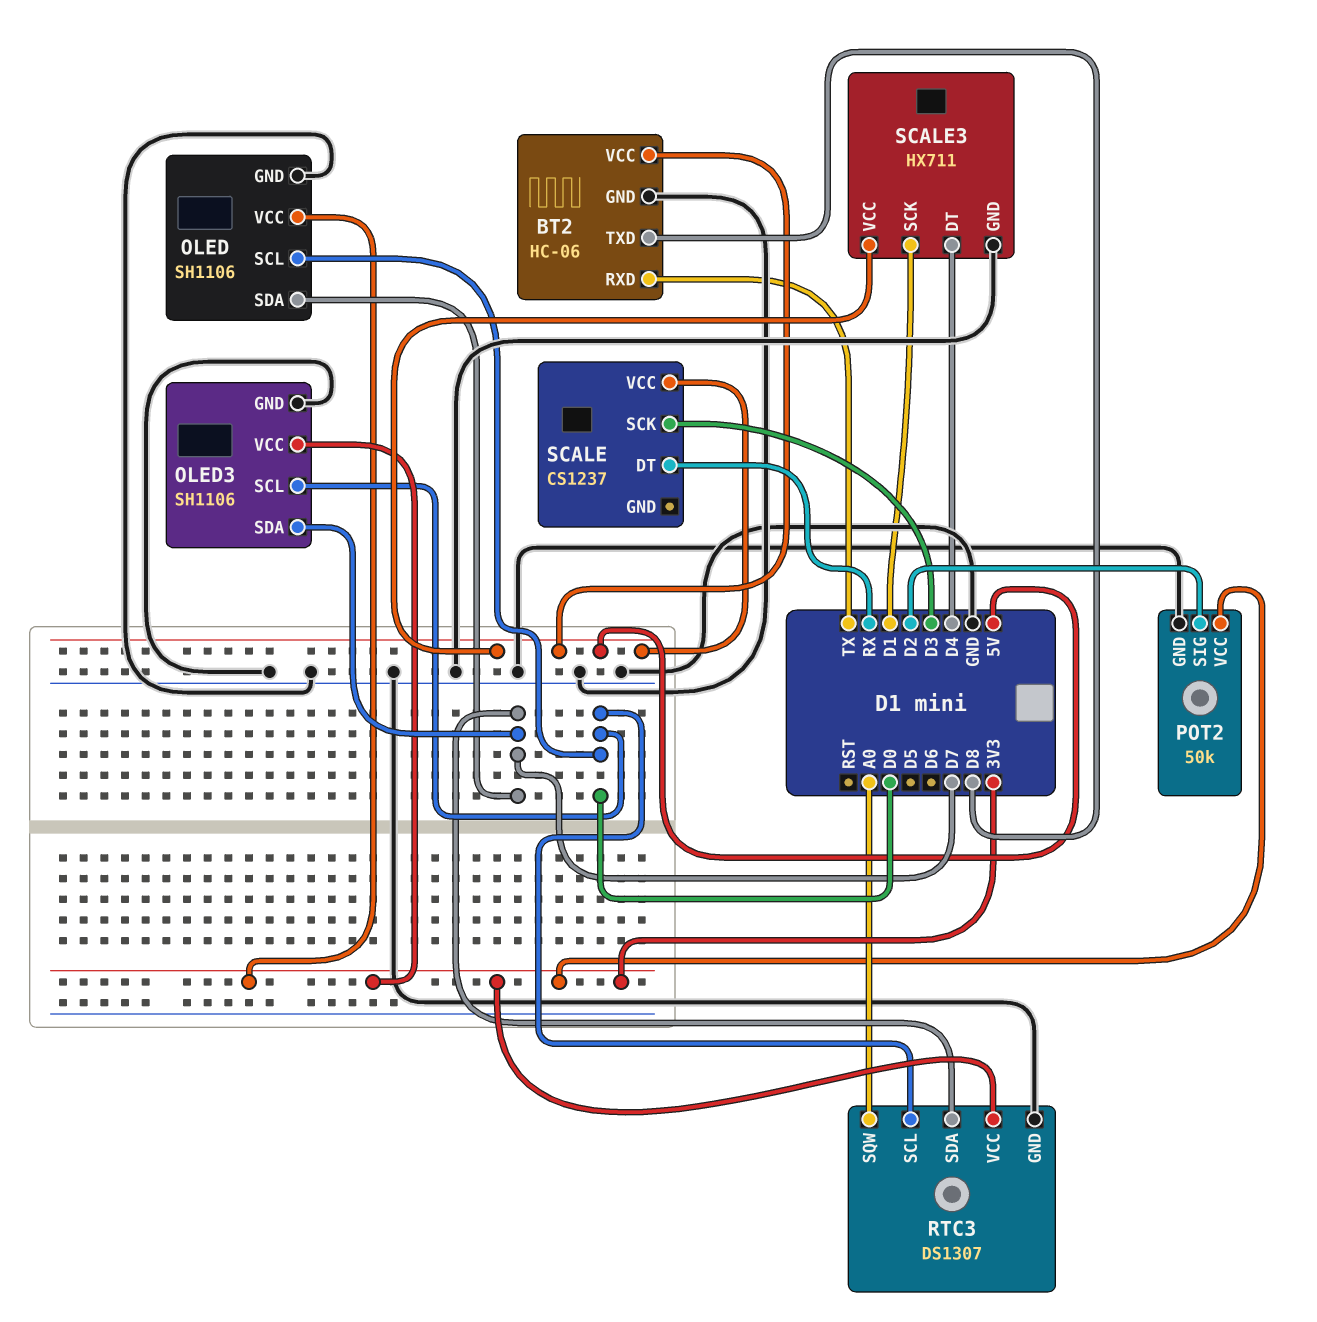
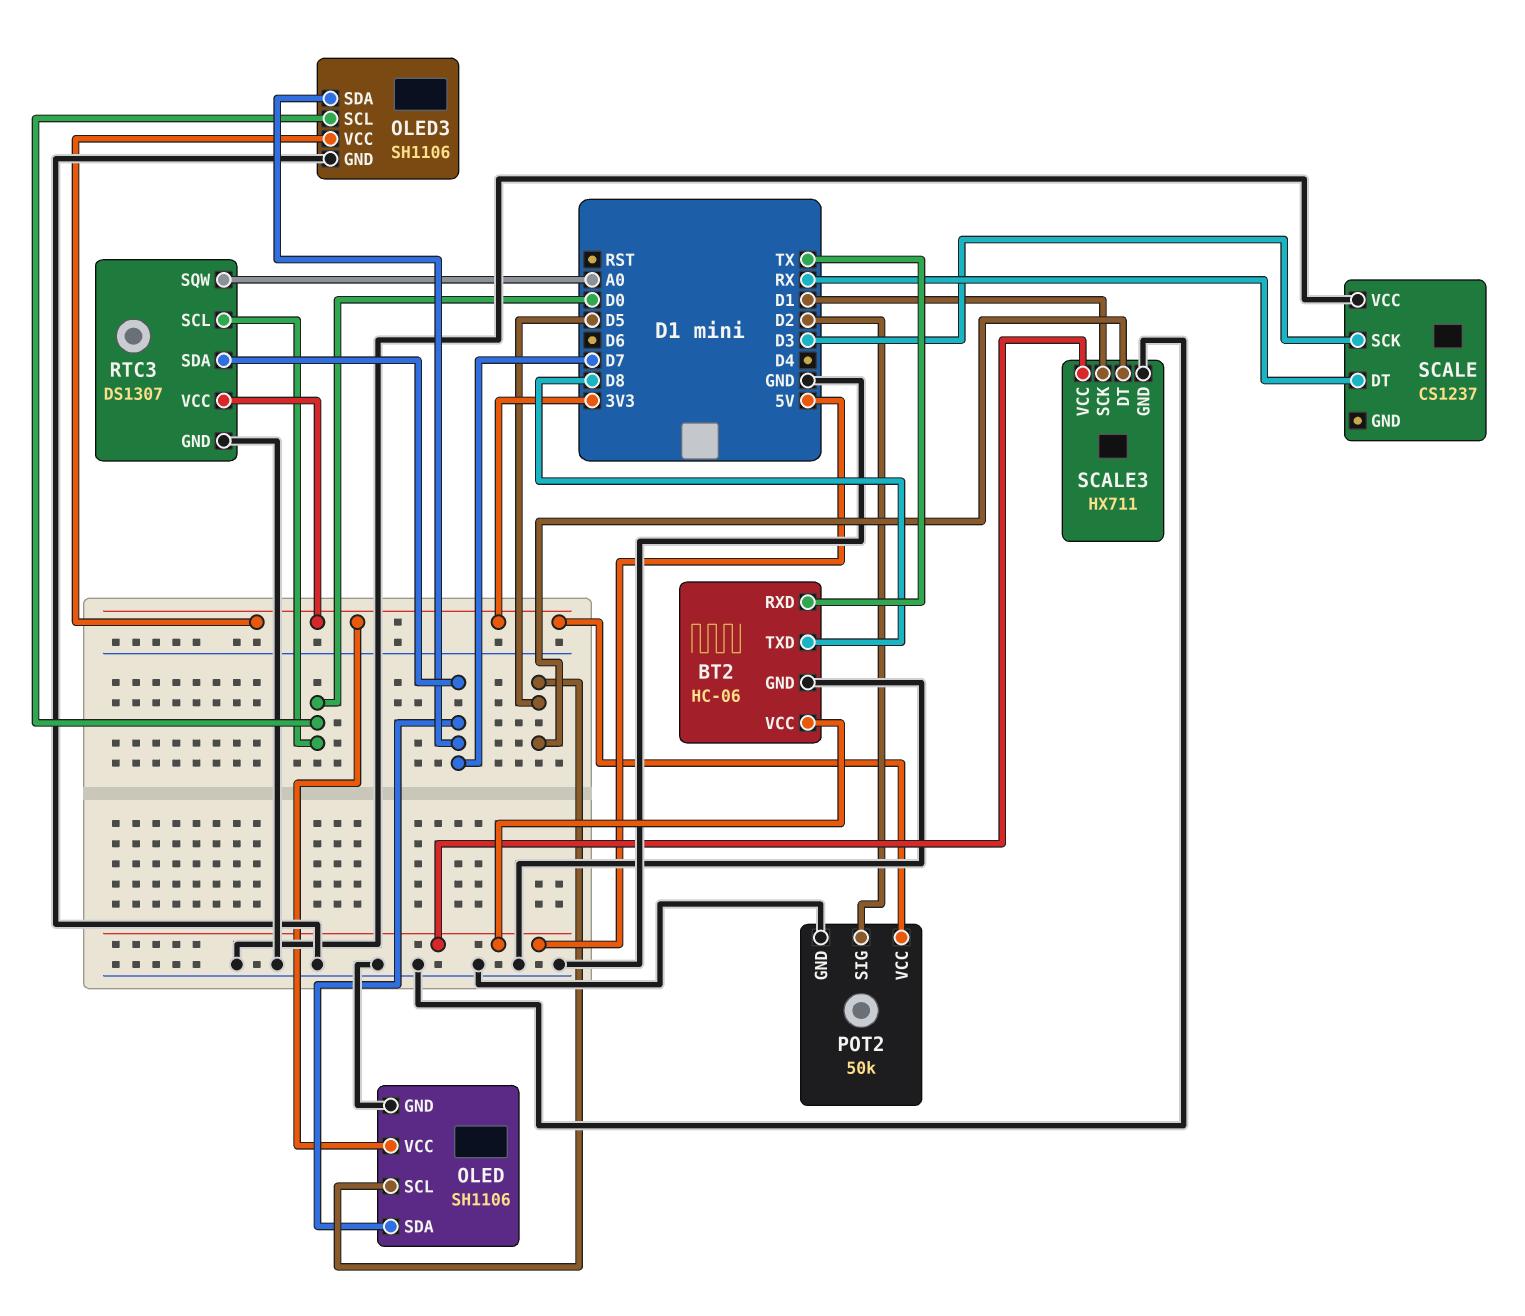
OLED pin SCL: D0 -> D5
SCALE pin VCC: 5V -> GND
SCALE3 pin DT: D4 -> D5

